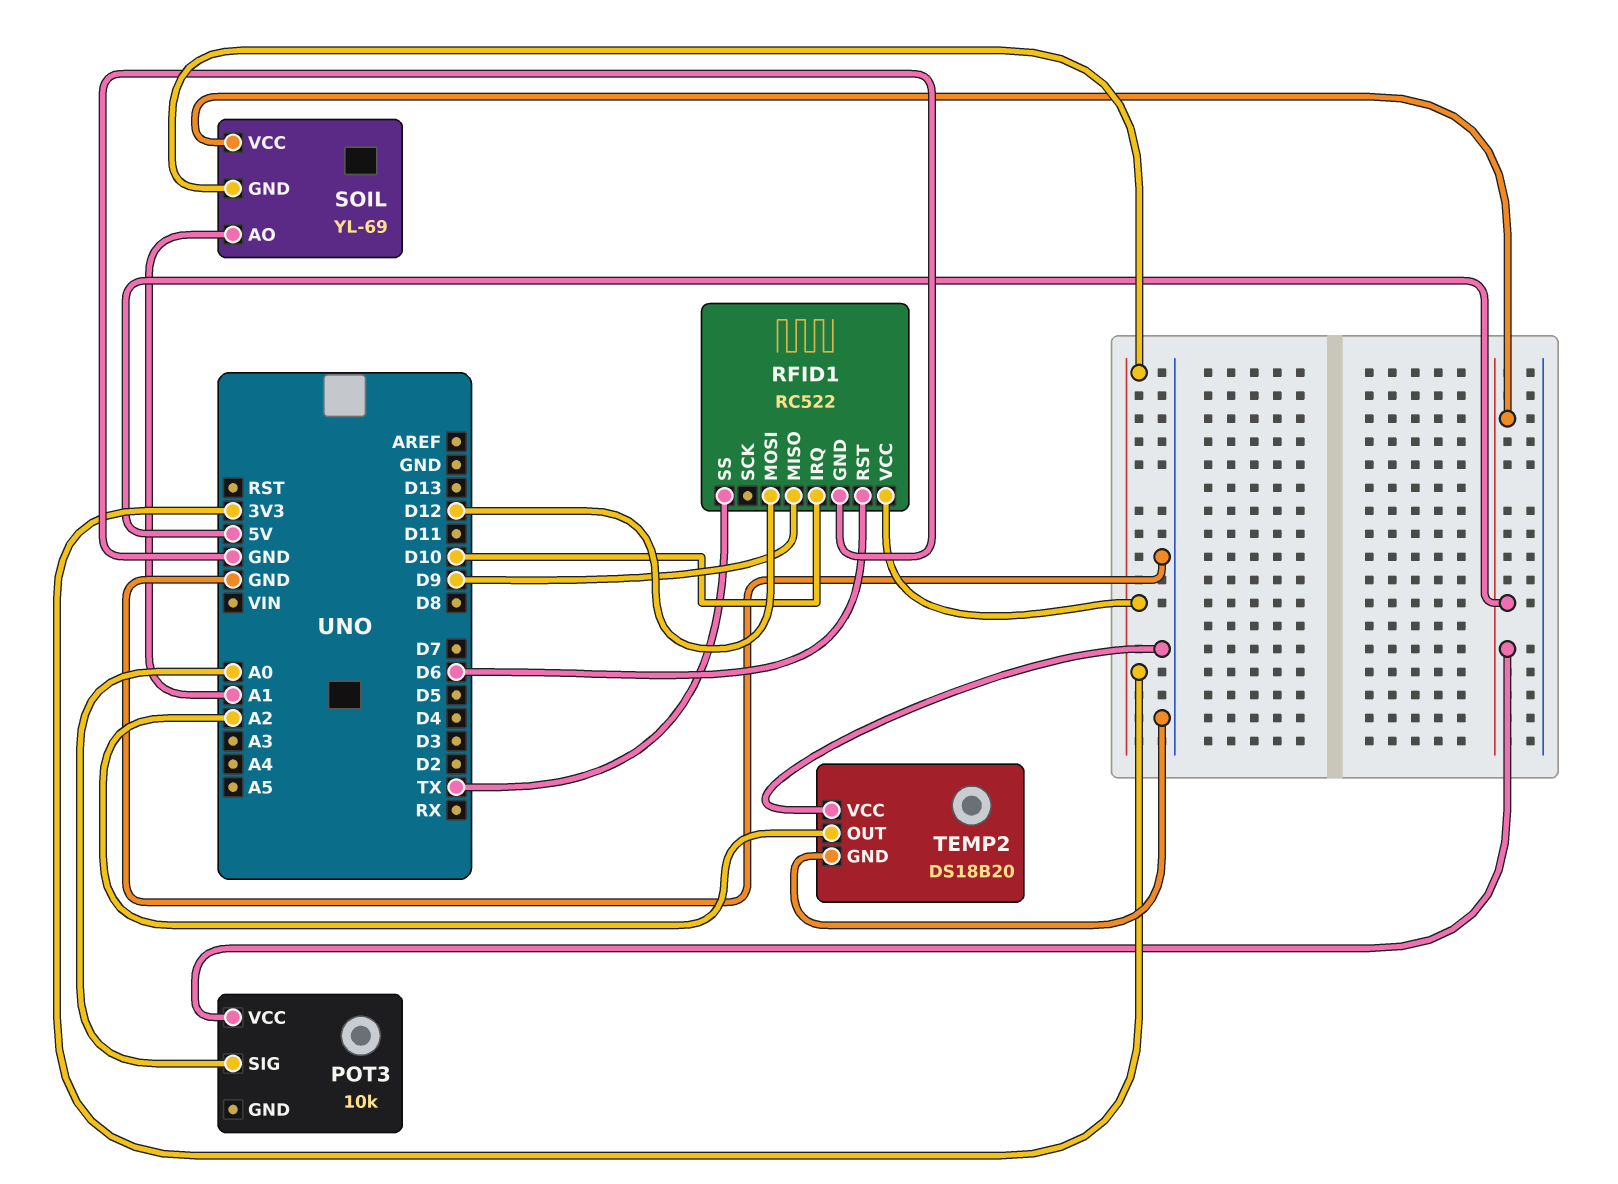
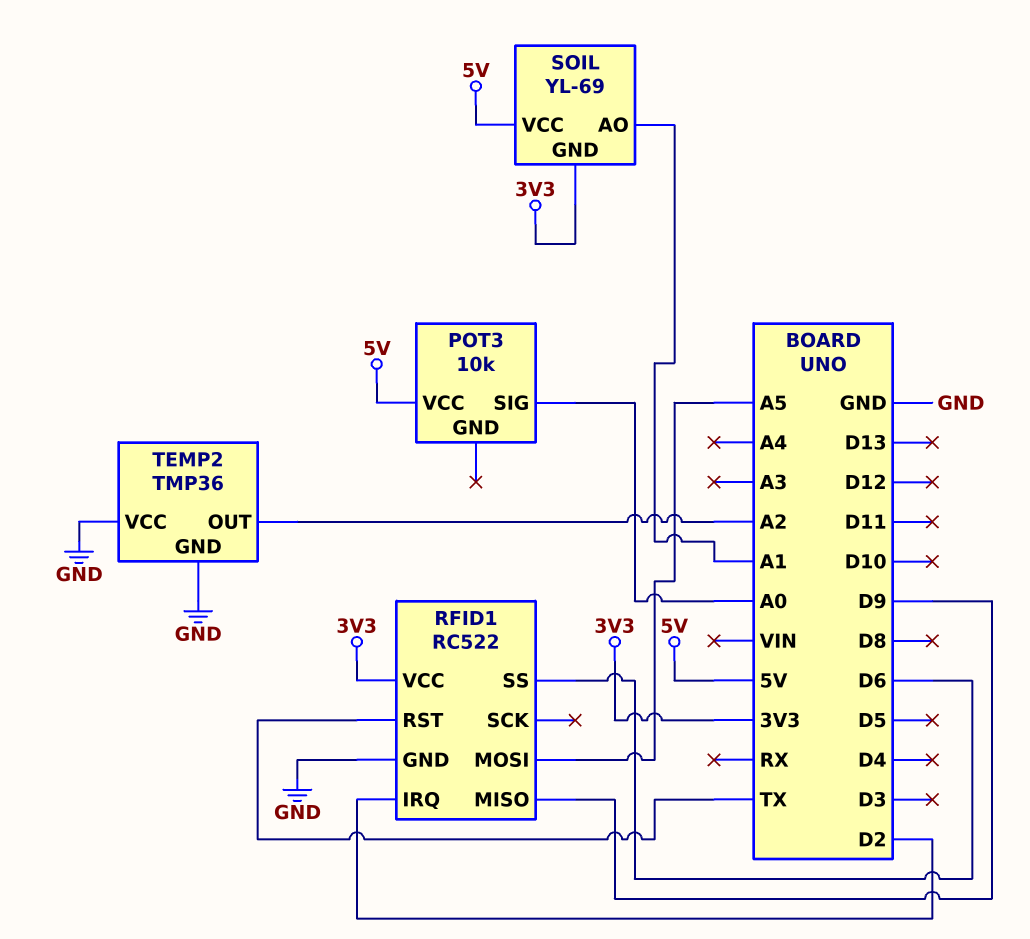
RFID1 pin IRQ: D10 -> D2
RFID1 pin MOSI: D12 -> A5
RFID1 pin RST: D6 -> TX
RFID1 pin SS: TX -> D6
TEMP2: DS18B20 -> TMP36

